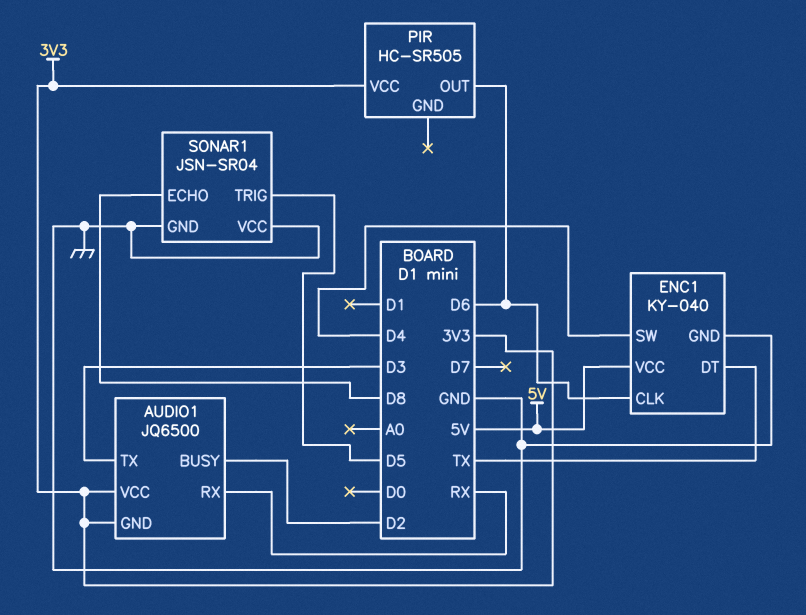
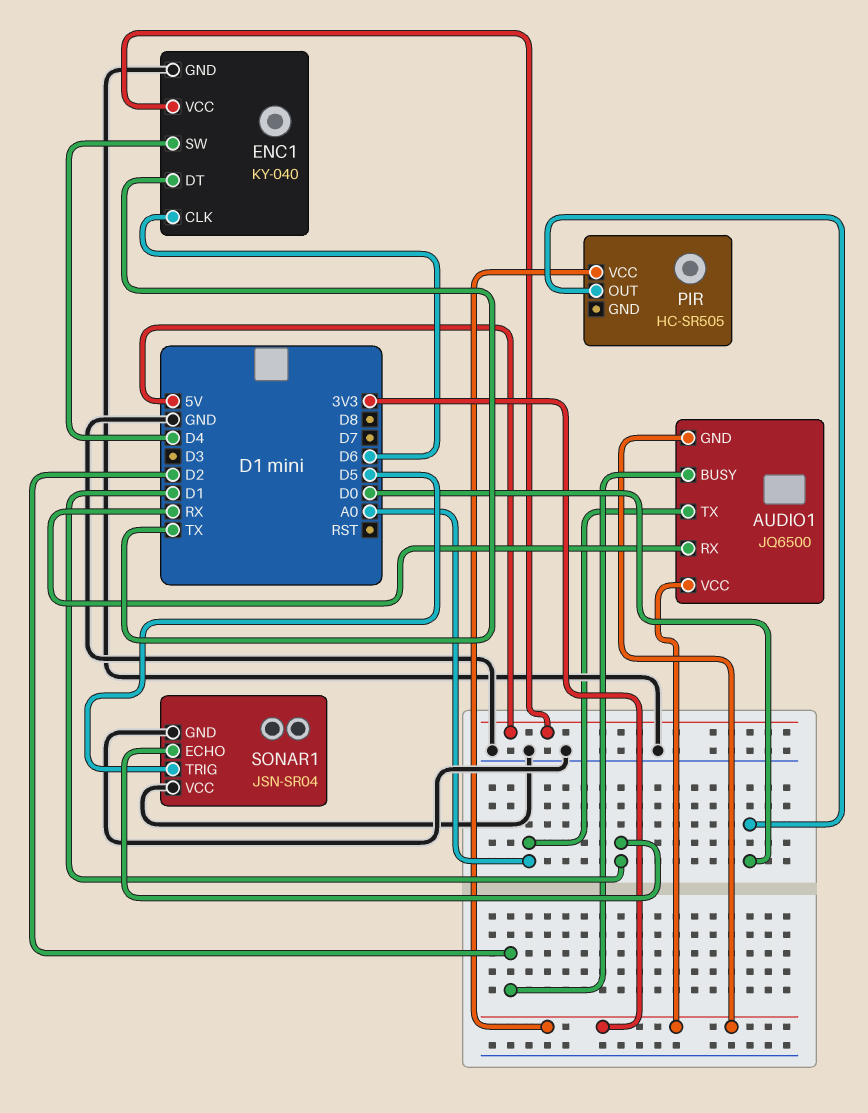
AUDIO1 pin TX: D3 -> A0
PIR pin OUT: D6 -> D0
SONAR1 pin ECHO: D8 -> D1

